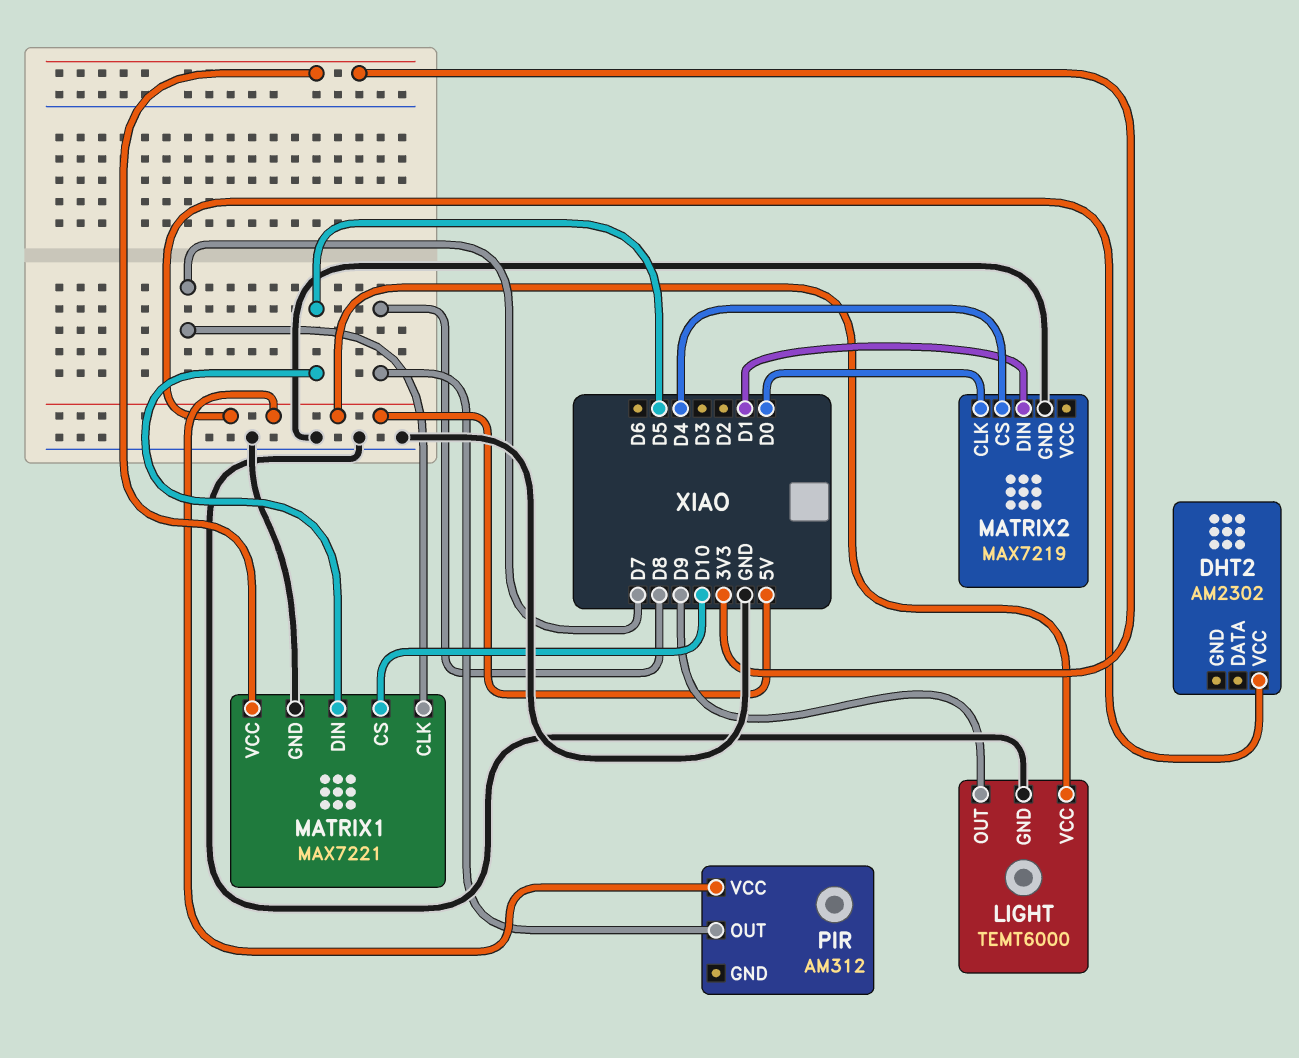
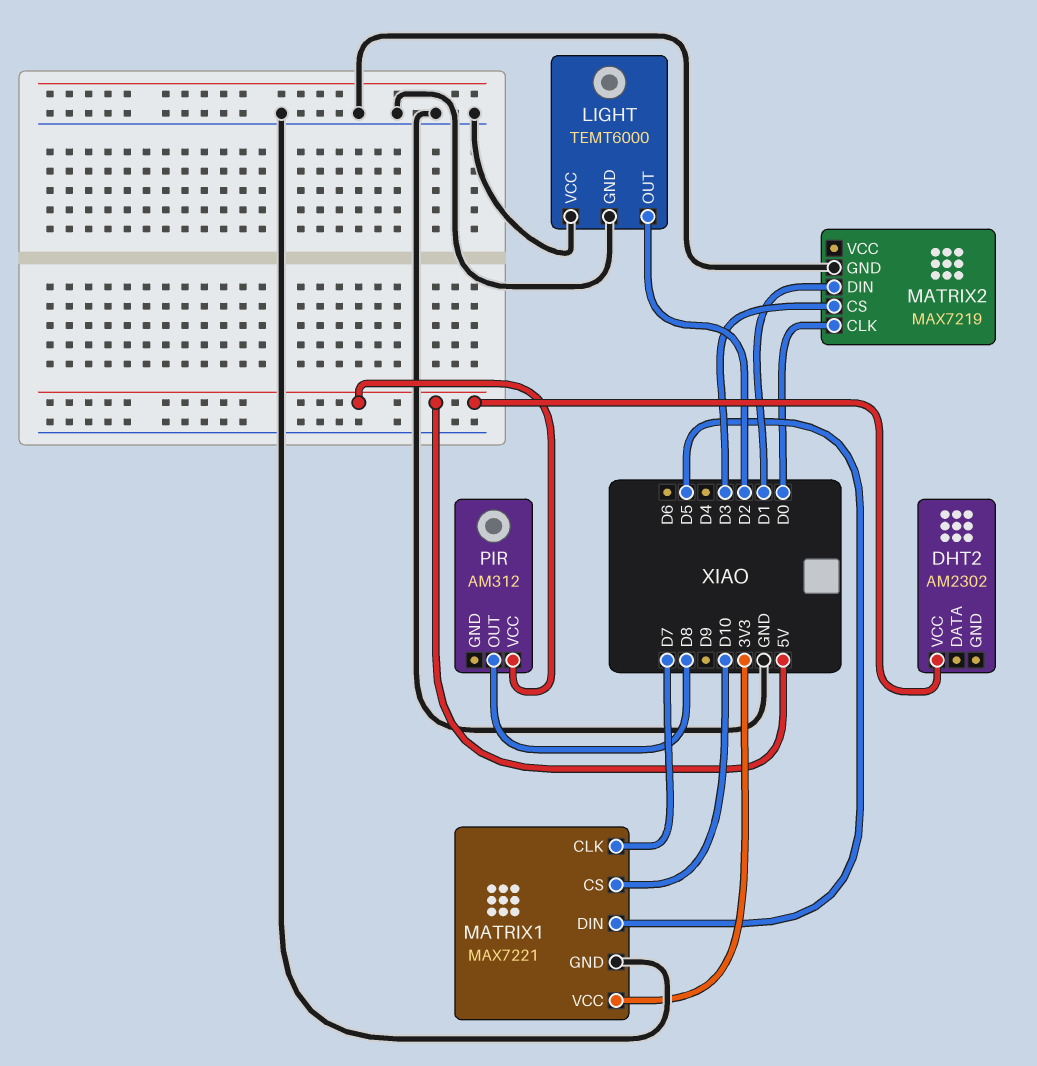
LIGHT pin OUT: D9 -> D2
LIGHT pin VCC: 5V -> GND
MATRIX2 pin CS: D4 -> D3

